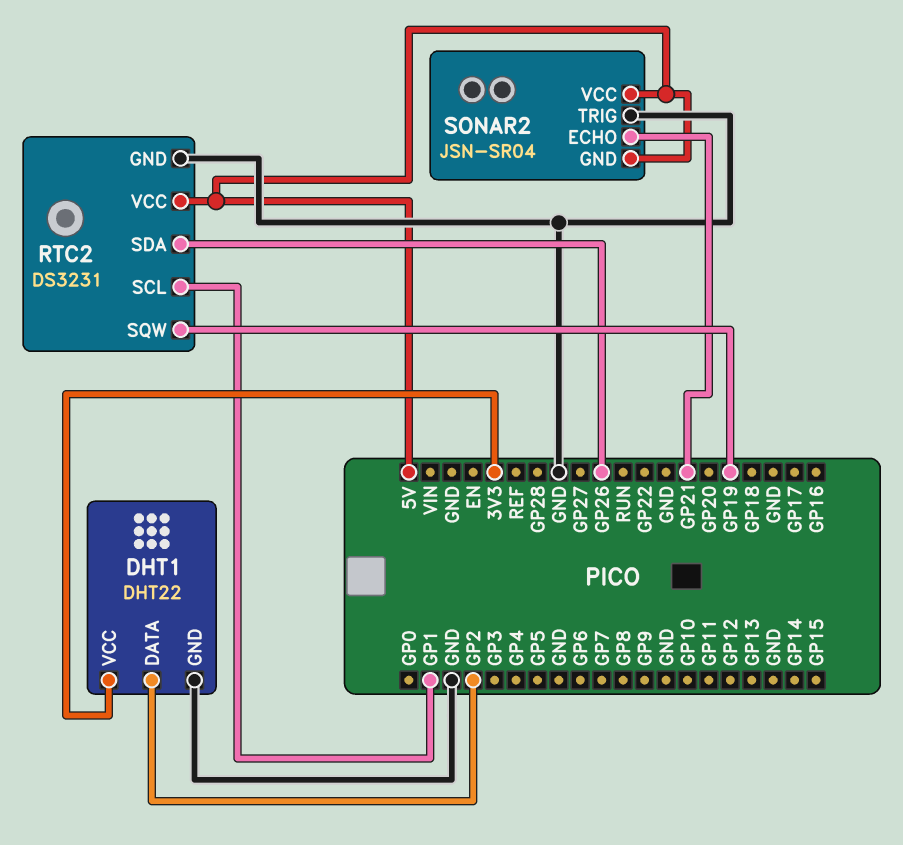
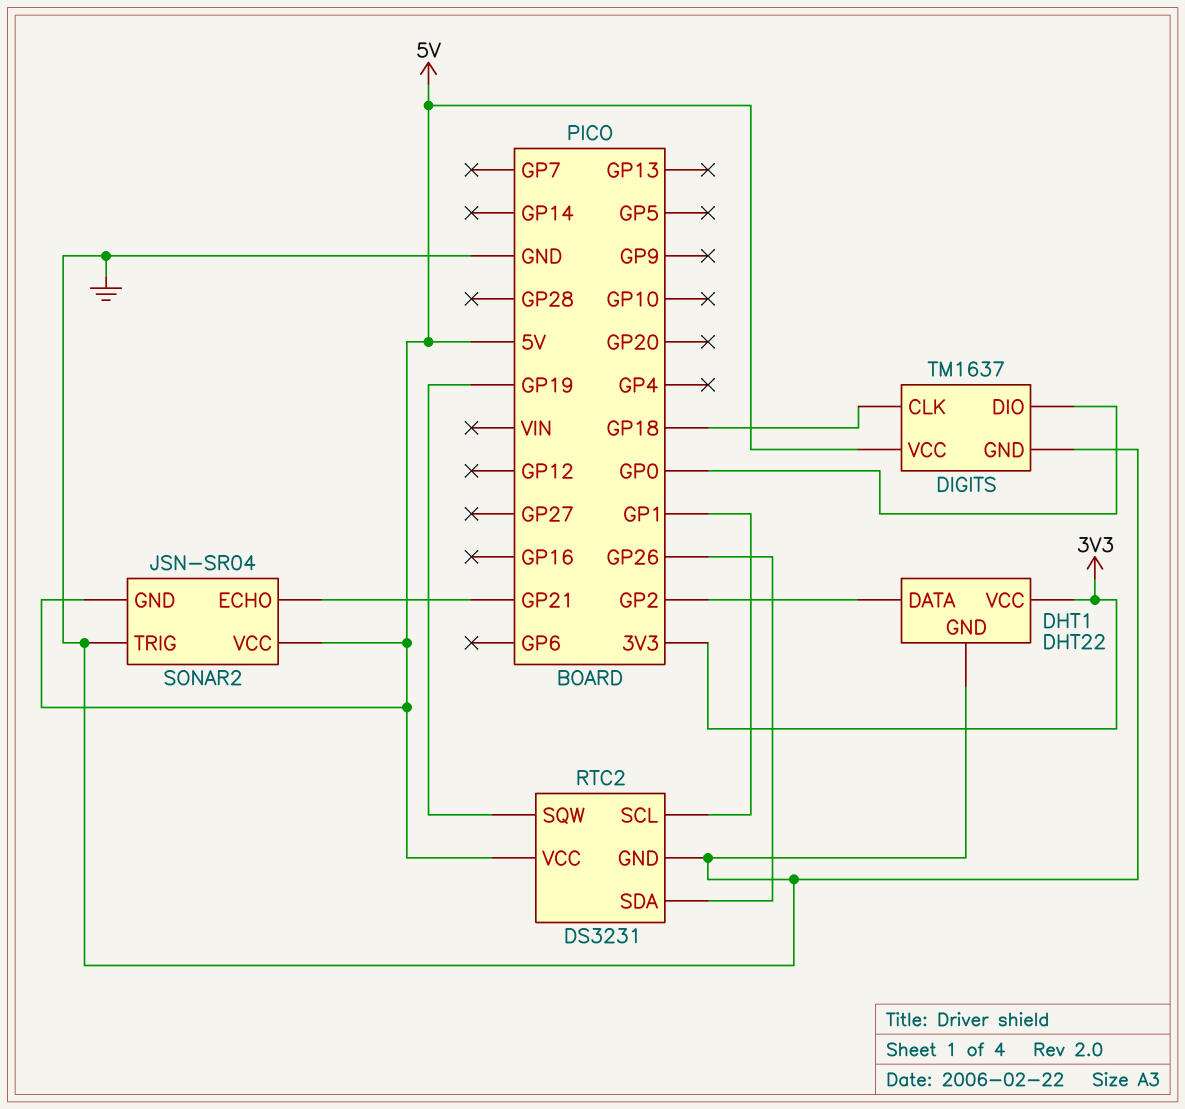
DIGITS: none -> TM1637
DIGITS pin CLK: none -> GP18
DIGITS pin DIO: none -> GP0
DIGITS pin GND: none -> GND
DIGITS pin VCC: none -> 5V

